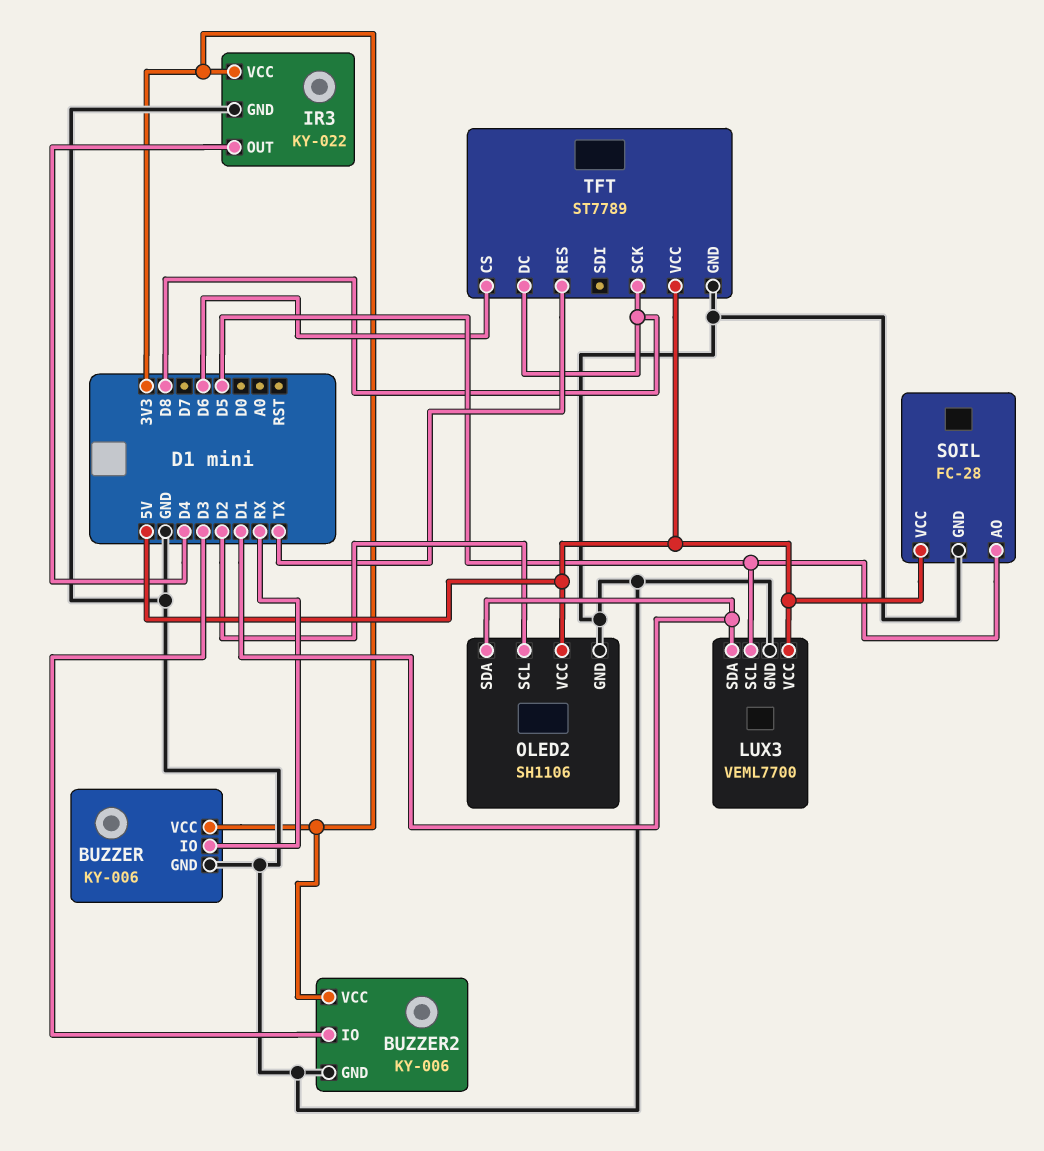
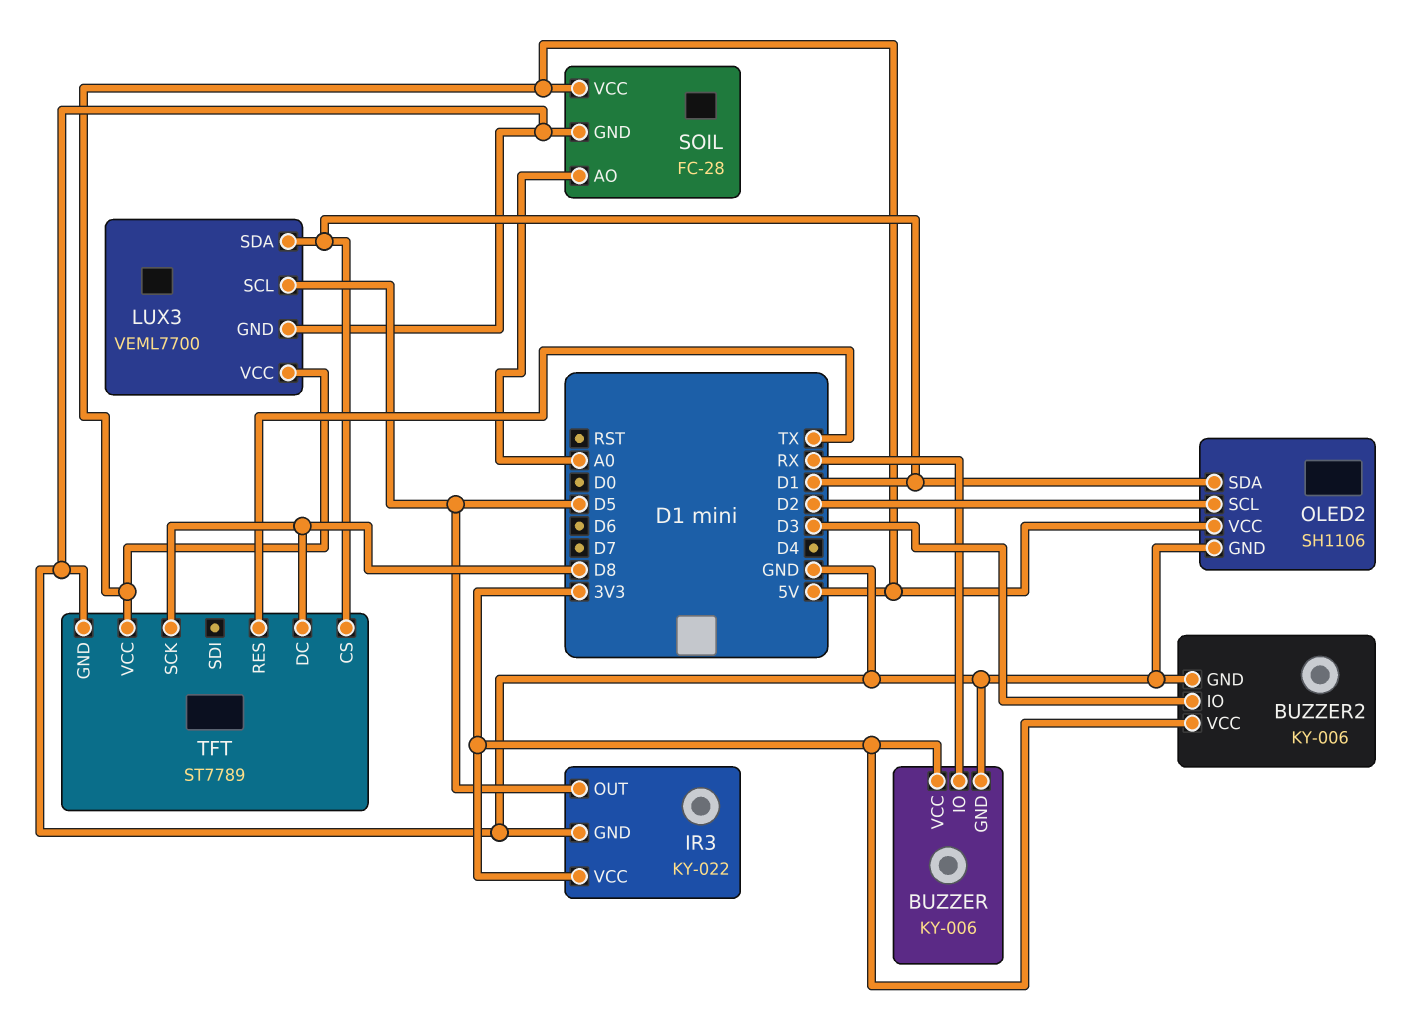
IR3 pin OUT: D4 -> D5
SOIL pin AO: D5 -> A0
TFT pin CS: D6 -> D1

